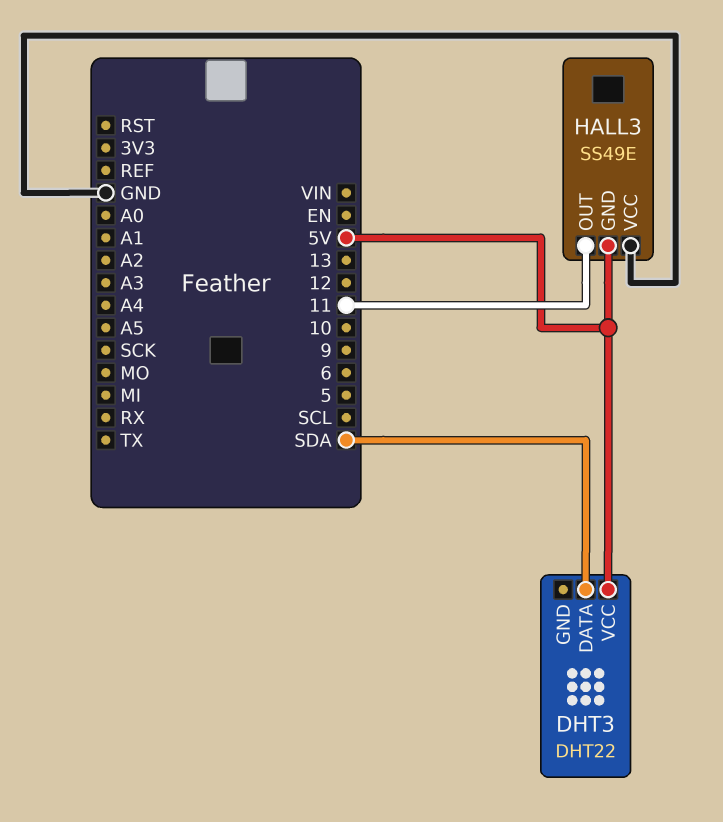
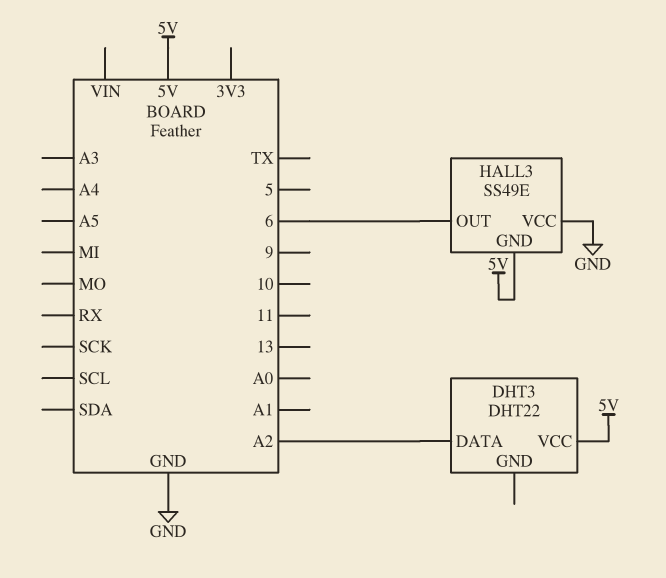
DHT3 pin DATA: SDA -> A2
HALL3 pin OUT: 11 -> 6

